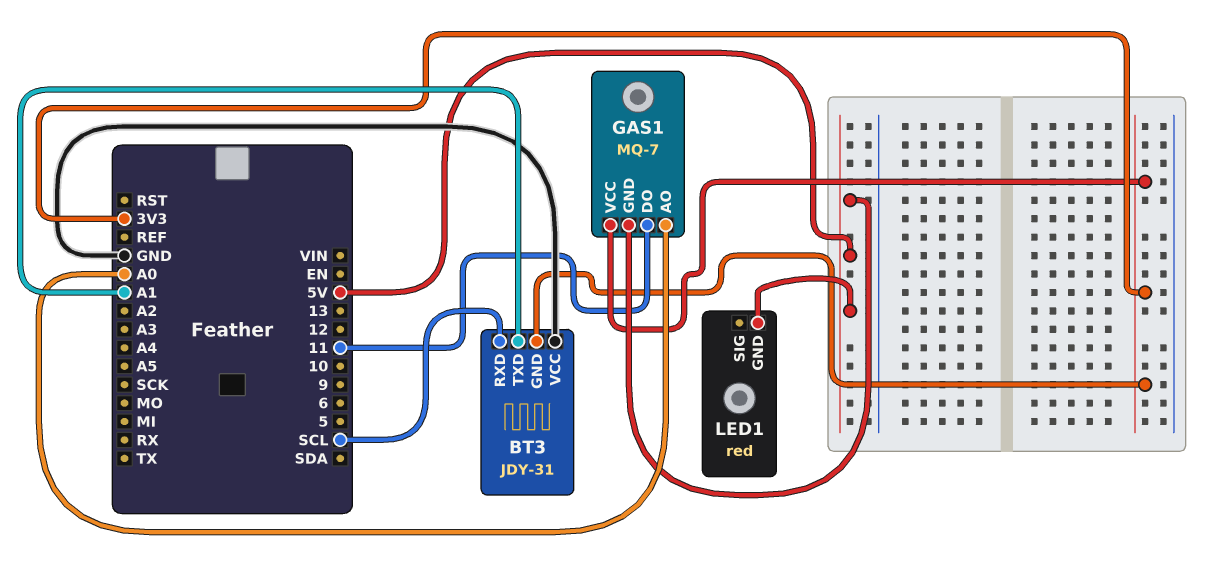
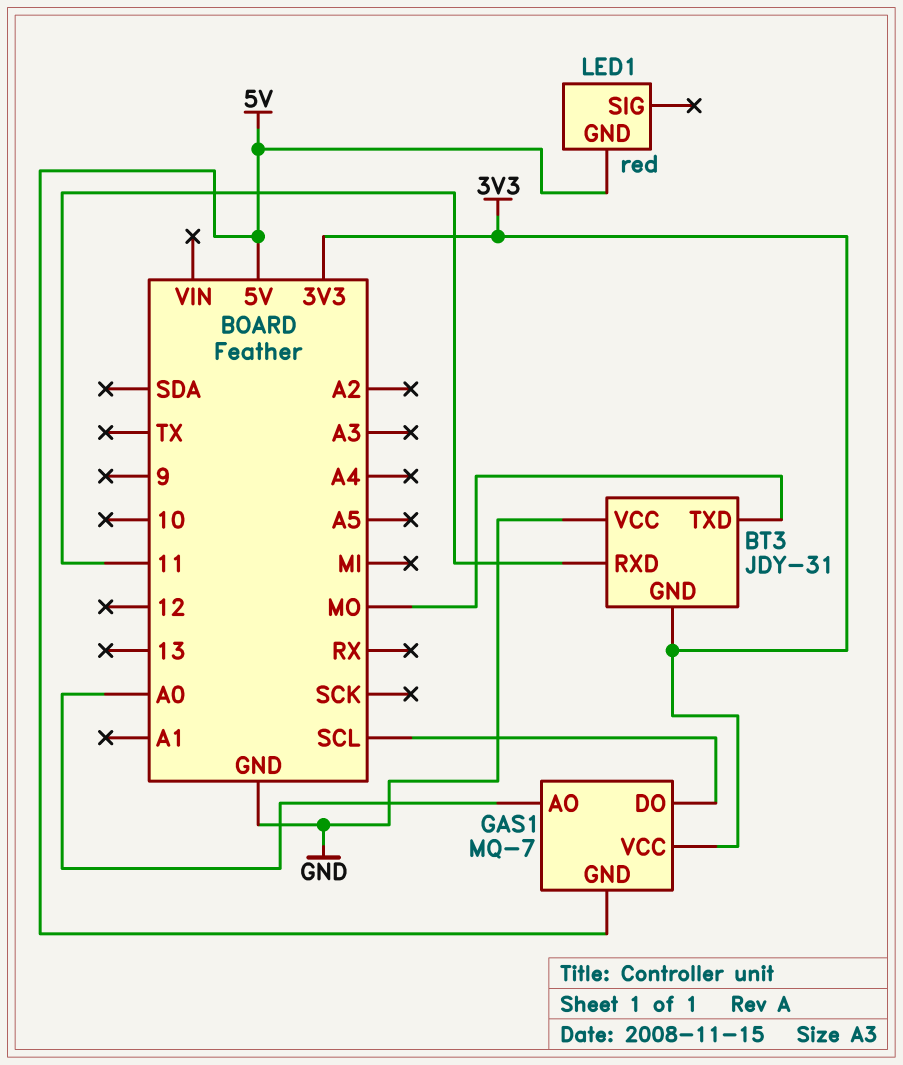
BT3 pin RXD: SCL -> 11
BT3 pin TXD: A1 -> MO
GAS1 pin DO: 11 -> SCL

